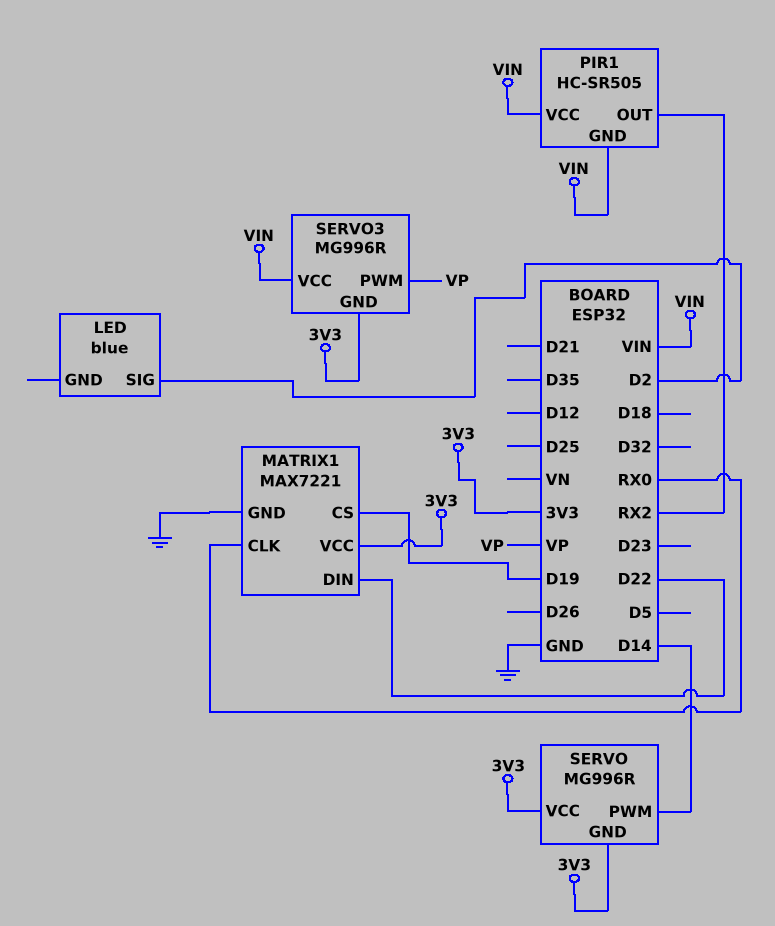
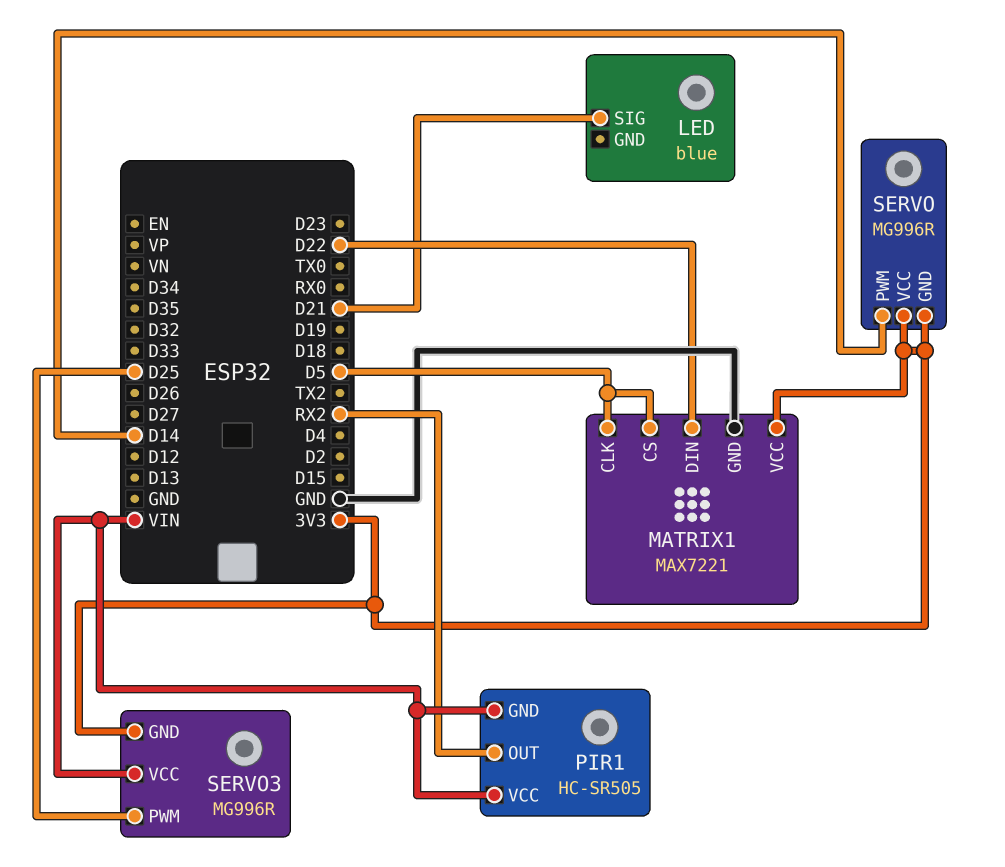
LED pin SIG: D2 -> D21
MATRIX1 pin CLK: RX0 -> D5
MATRIX1 pin CS: D19 -> D5
SERVO3 pin PWM: VP -> D25

